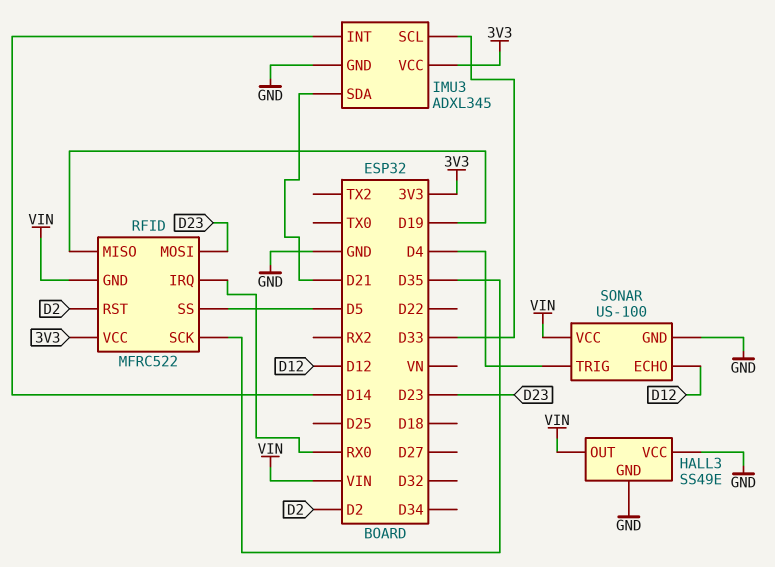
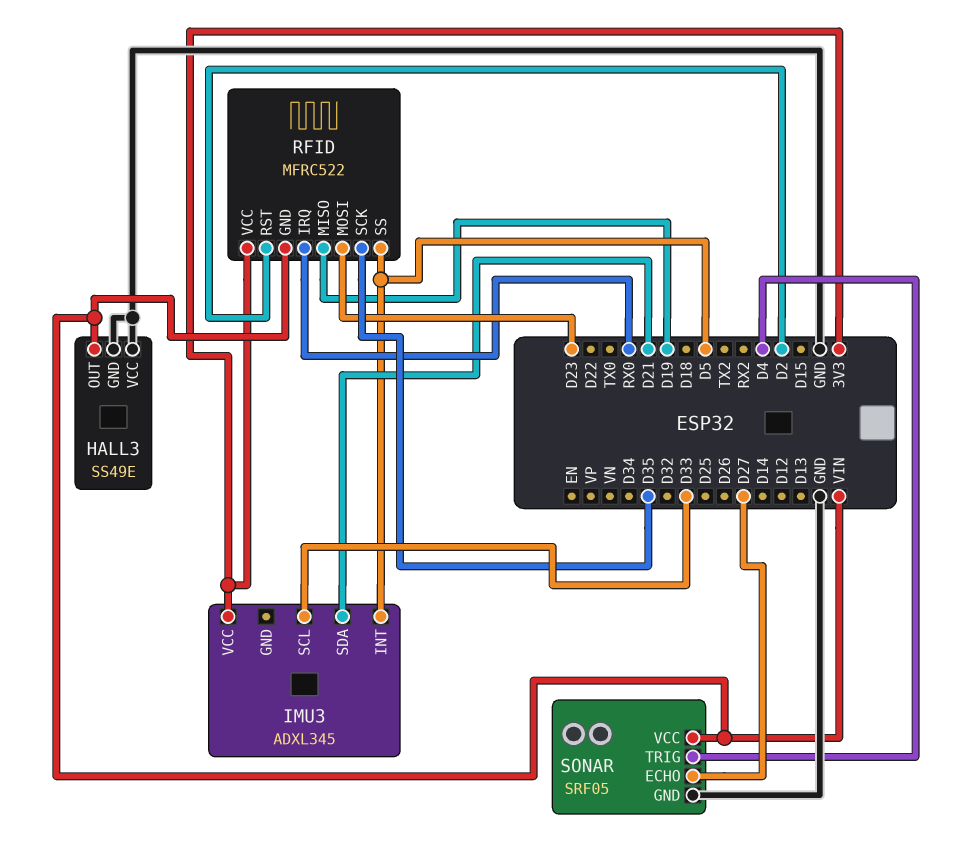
IMU3 pin GND: GND -> none
IMU3 pin INT: D14 -> D5
SONAR: US-100 -> SRF05
SONAR pin ECHO: D12 -> D27

